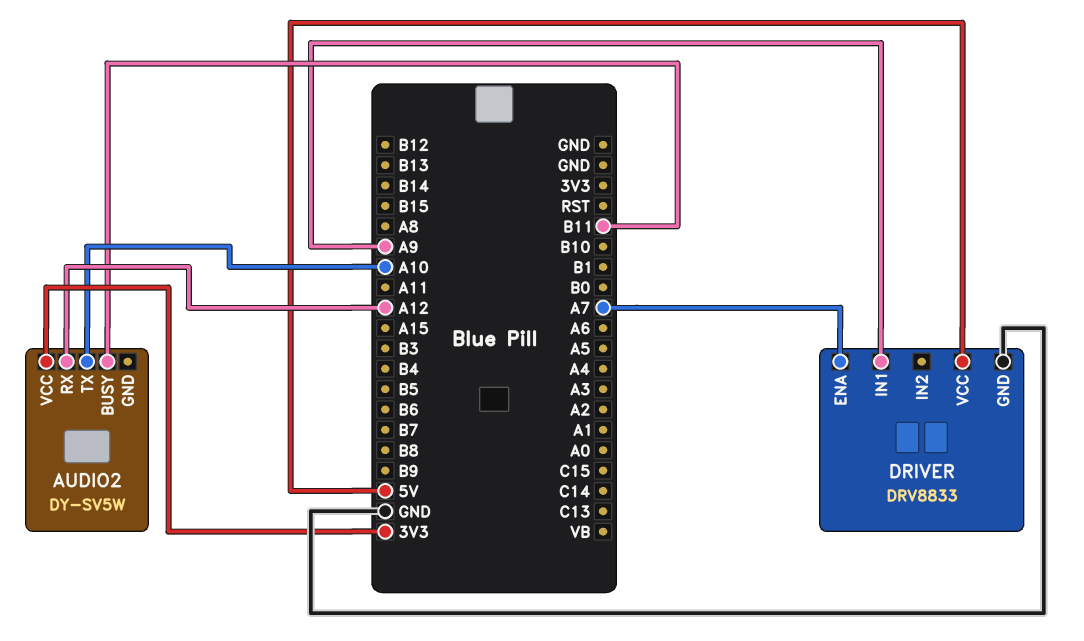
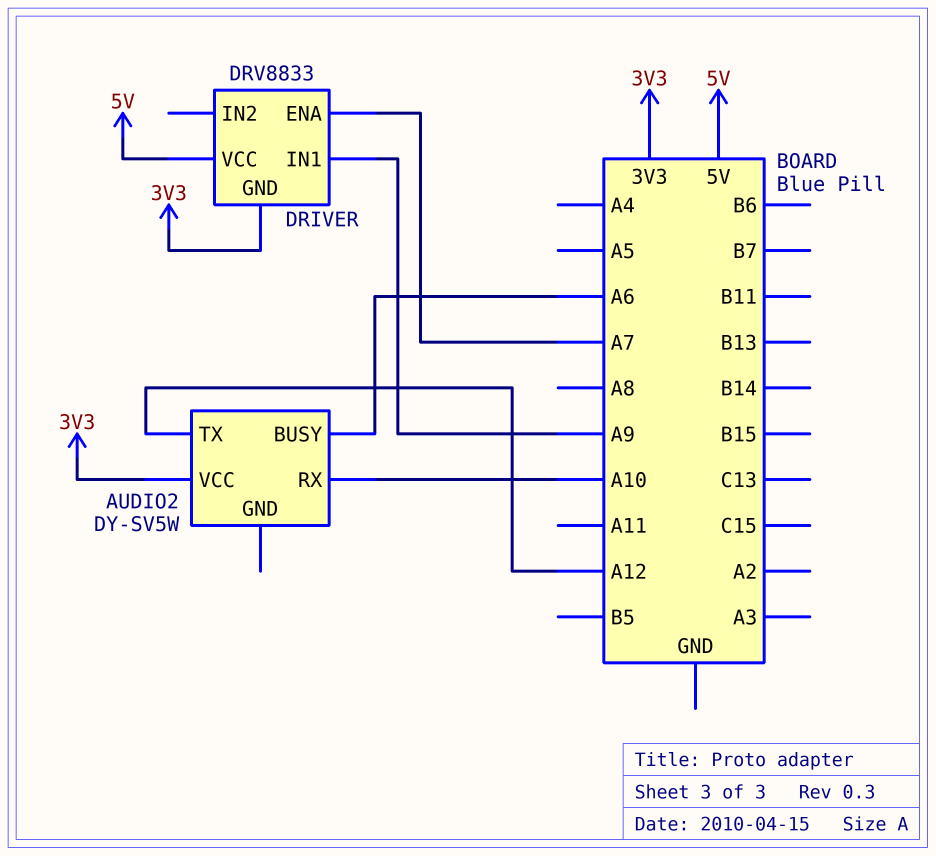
AUDIO2 pin BUSY: B11 -> A6
AUDIO2 pin RX: A12 -> A10
AUDIO2 pin TX: A10 -> A12
DRIVER pin GND: GND -> 3V3

